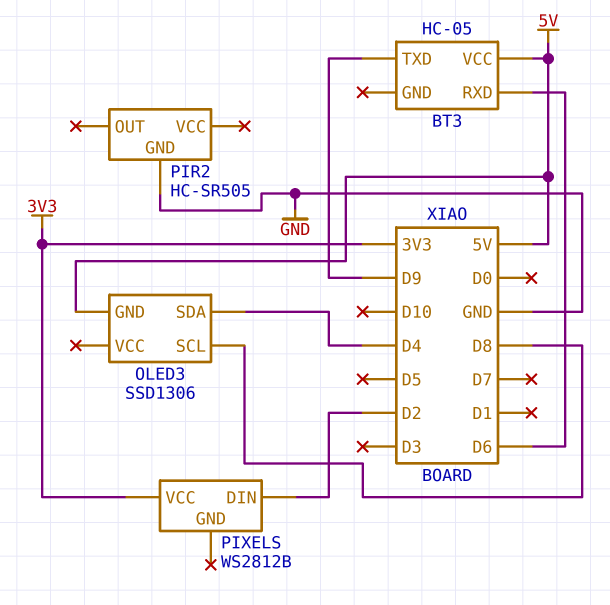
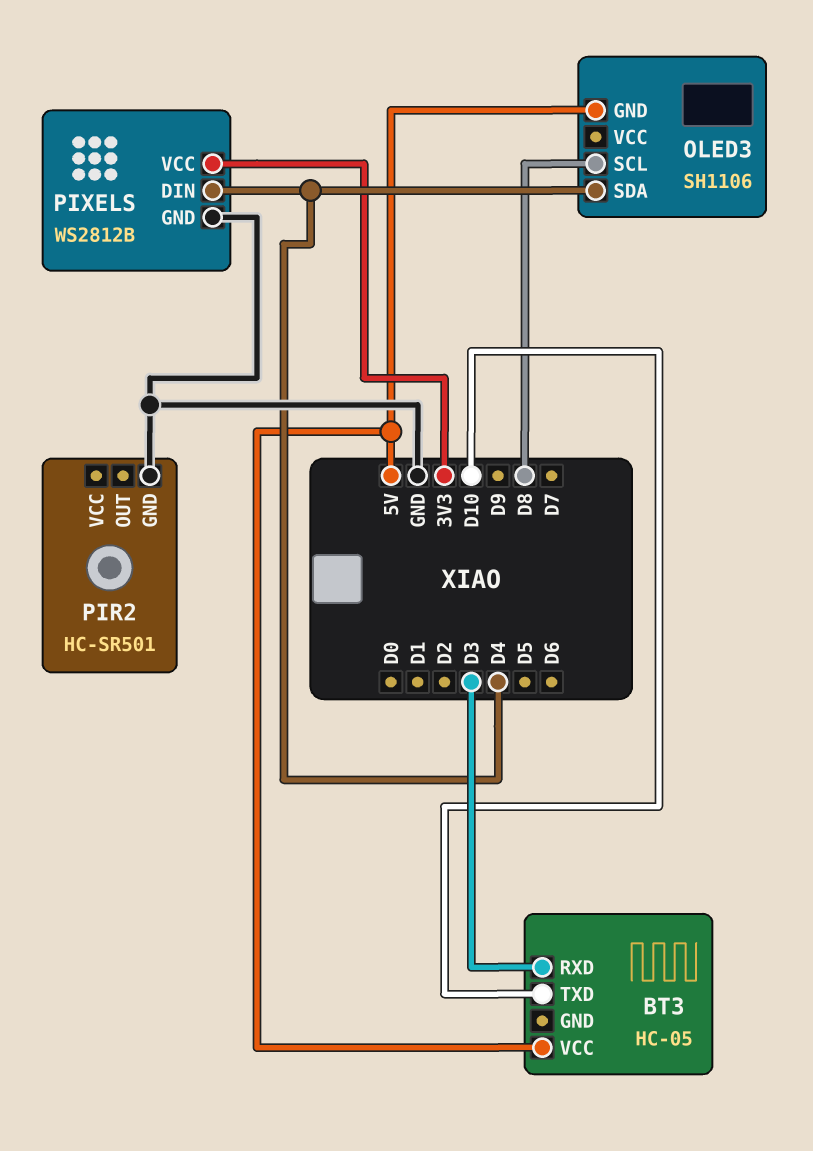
BT3 pin RXD: D6 -> D3
BT3 pin TXD: D9 -> D10
OLED3: SSD1306 -> SH1106
PIR2: HC-SR505 -> HC-SR501
PIXELS pin DIN: D2 -> D4
PIXELS pin GND: none -> GND

